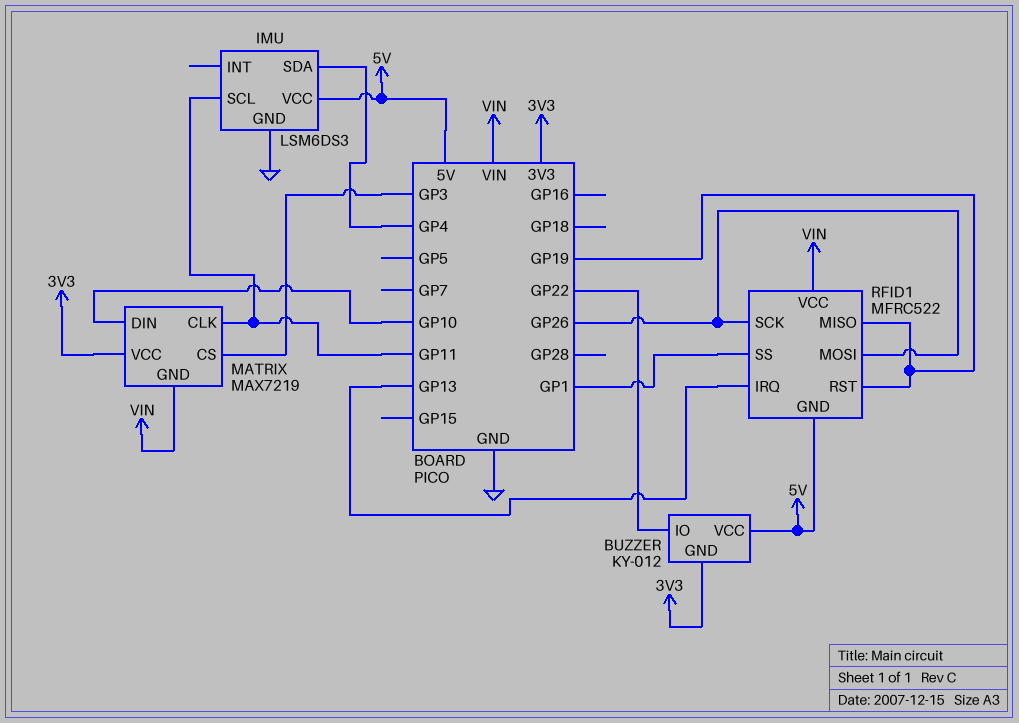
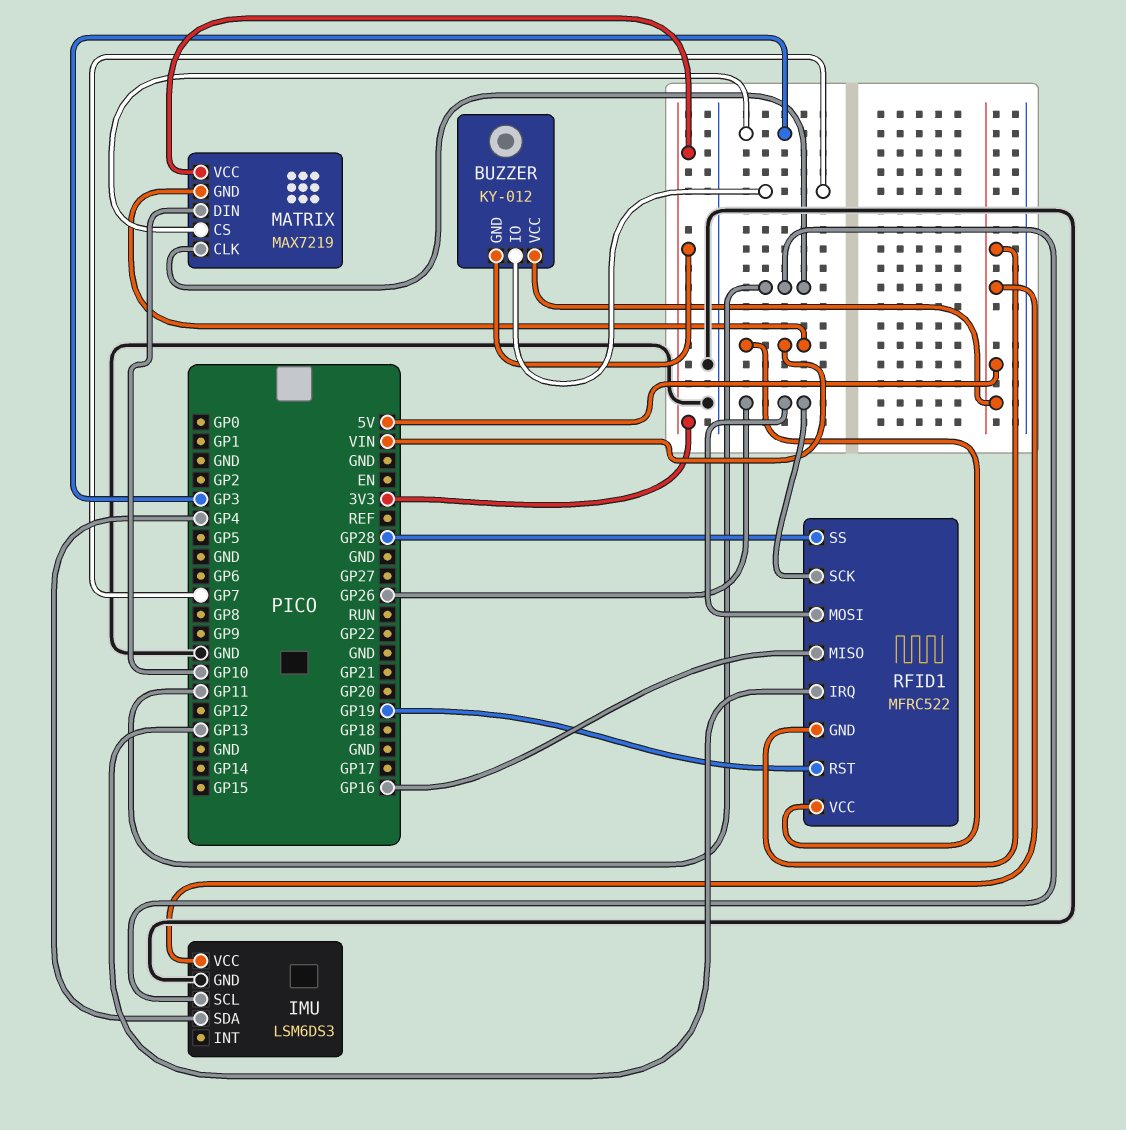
BUZZER pin IO: GP22 -> GP7
RFID1 pin MISO: GP19 -> GP16
RFID1 pin SS: GP1 -> GP28

